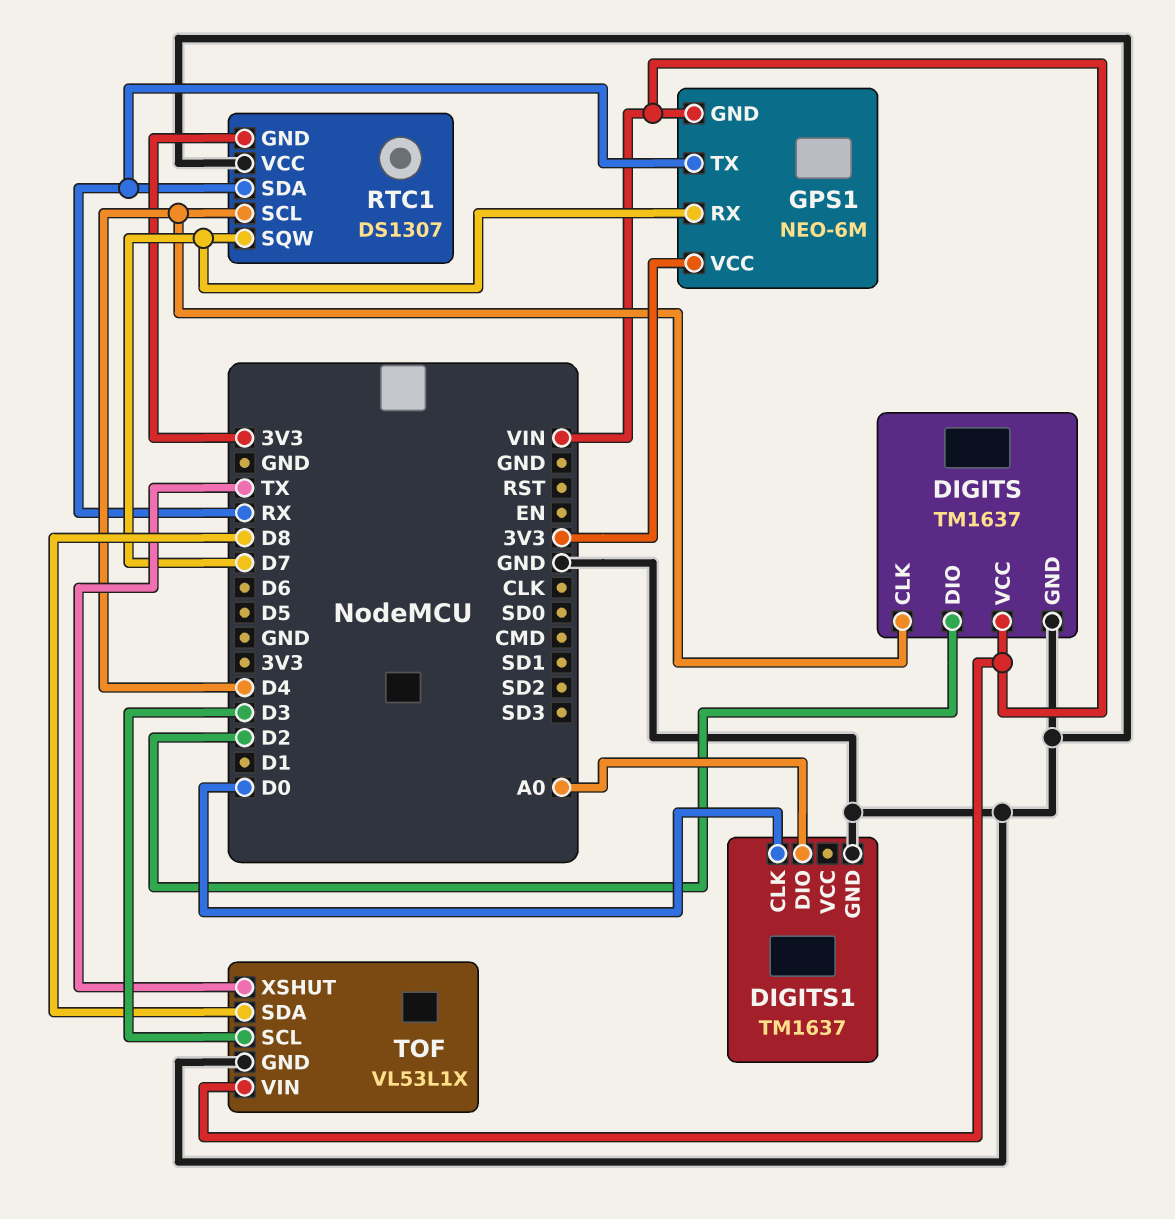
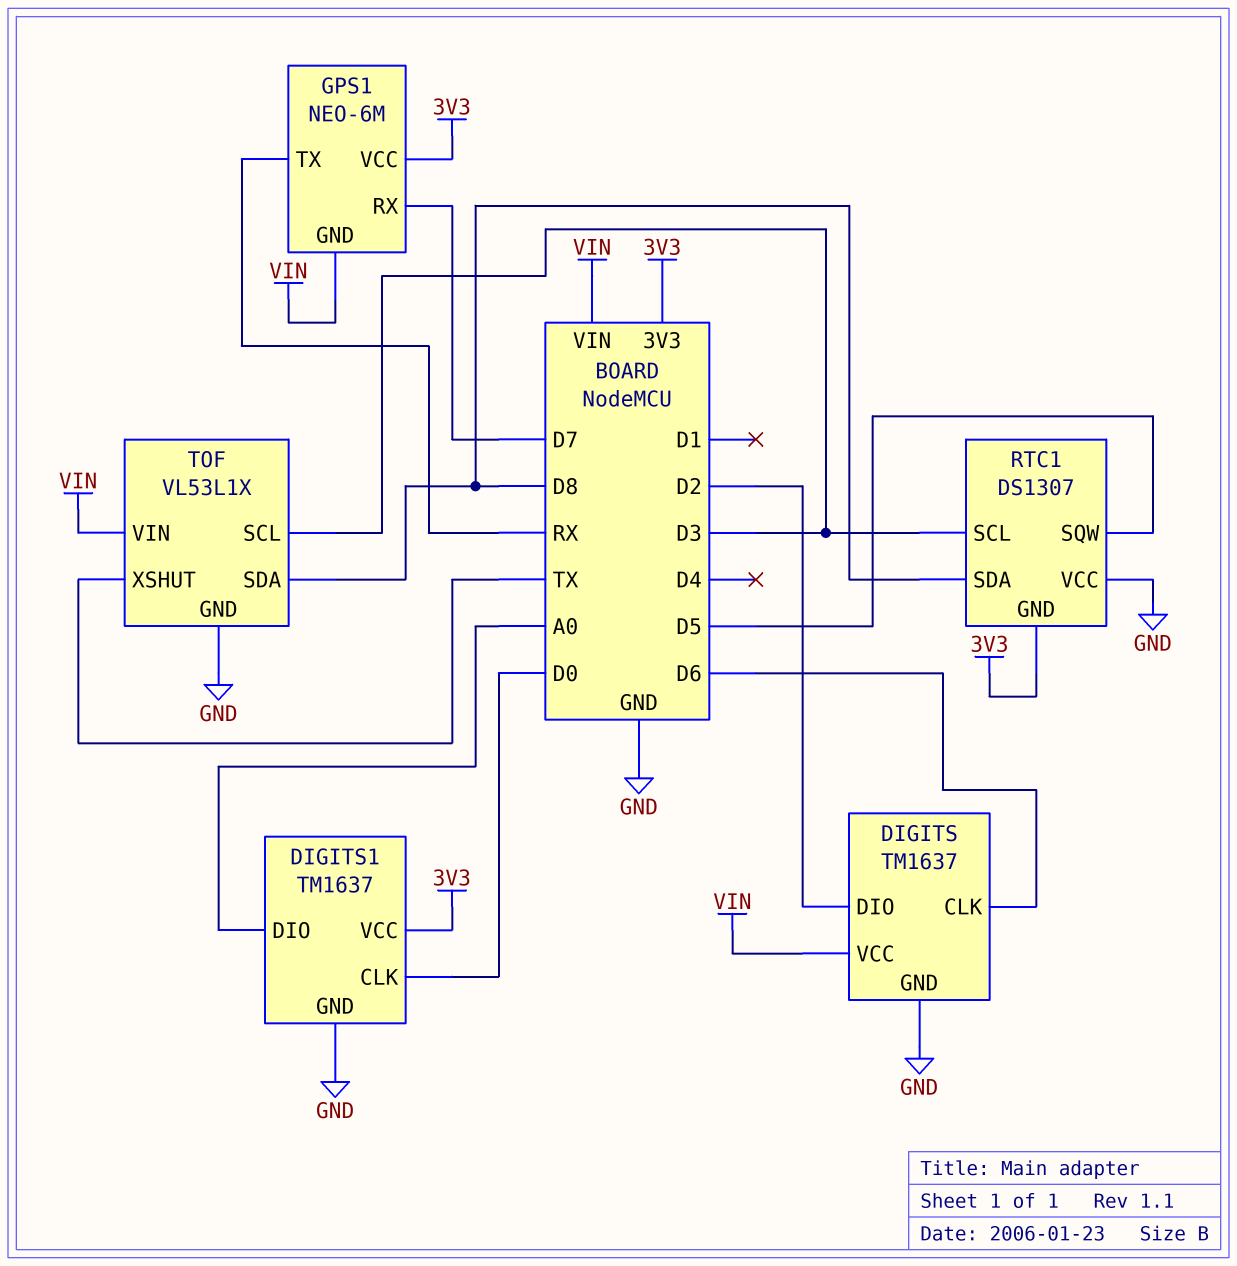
DIGITS pin CLK: D4 -> D6
DIGITS1 pin VCC: none -> 3V3
RTC1 pin SCL: D4 -> D3
RTC1 pin SDA: RX -> D8
RTC1 pin SQW: D7 -> D5

